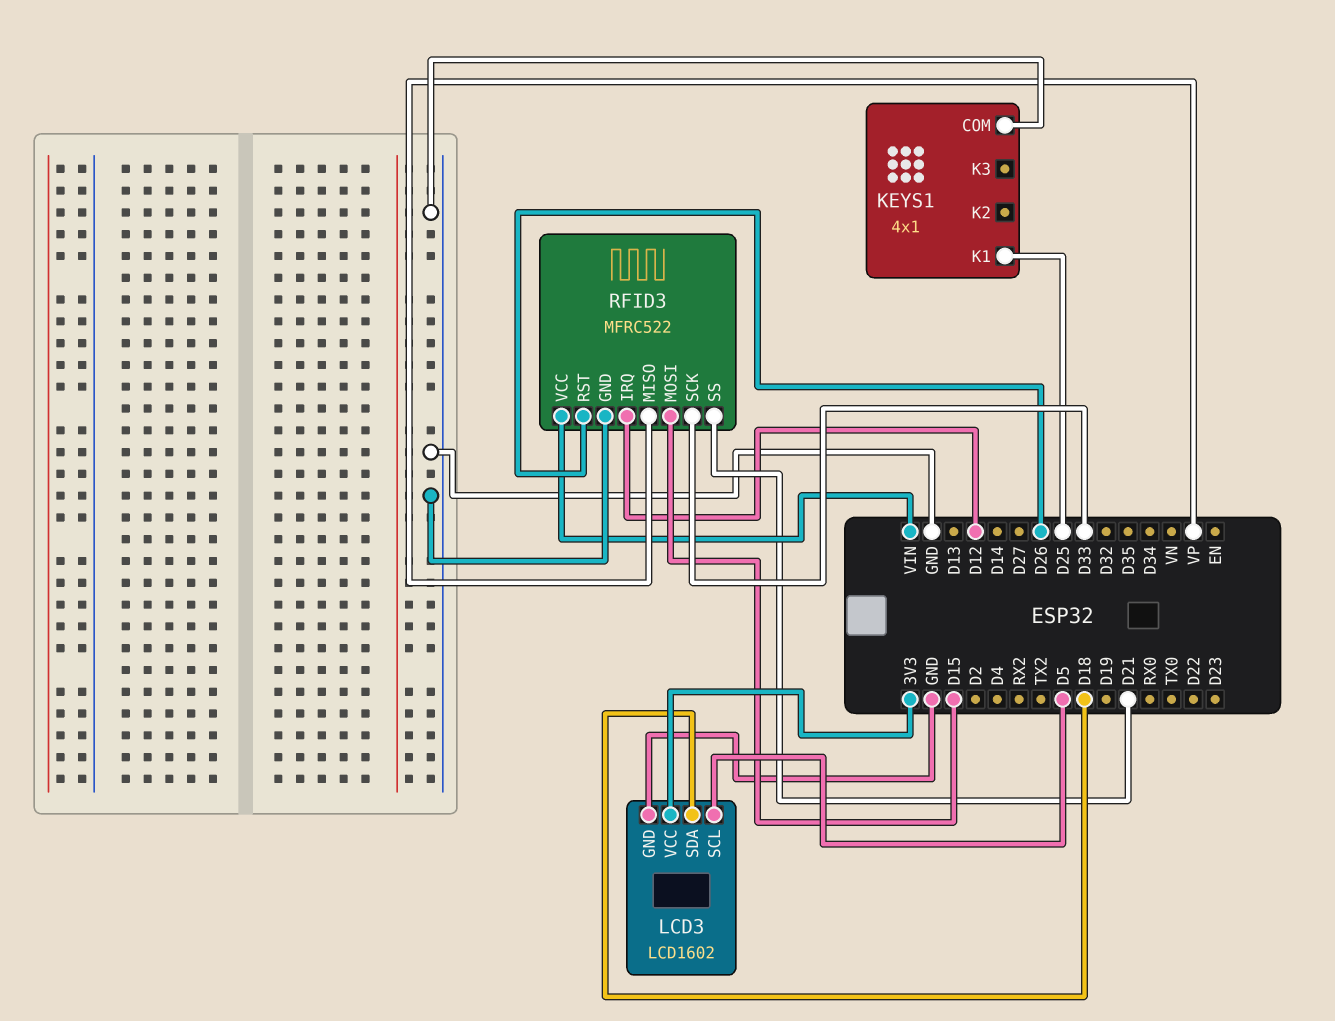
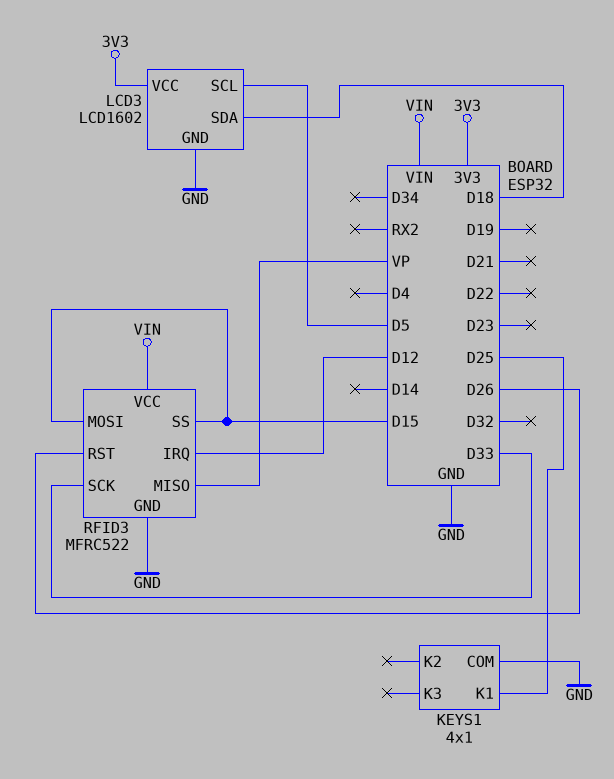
RFID3 pin SS: D21 -> D15

